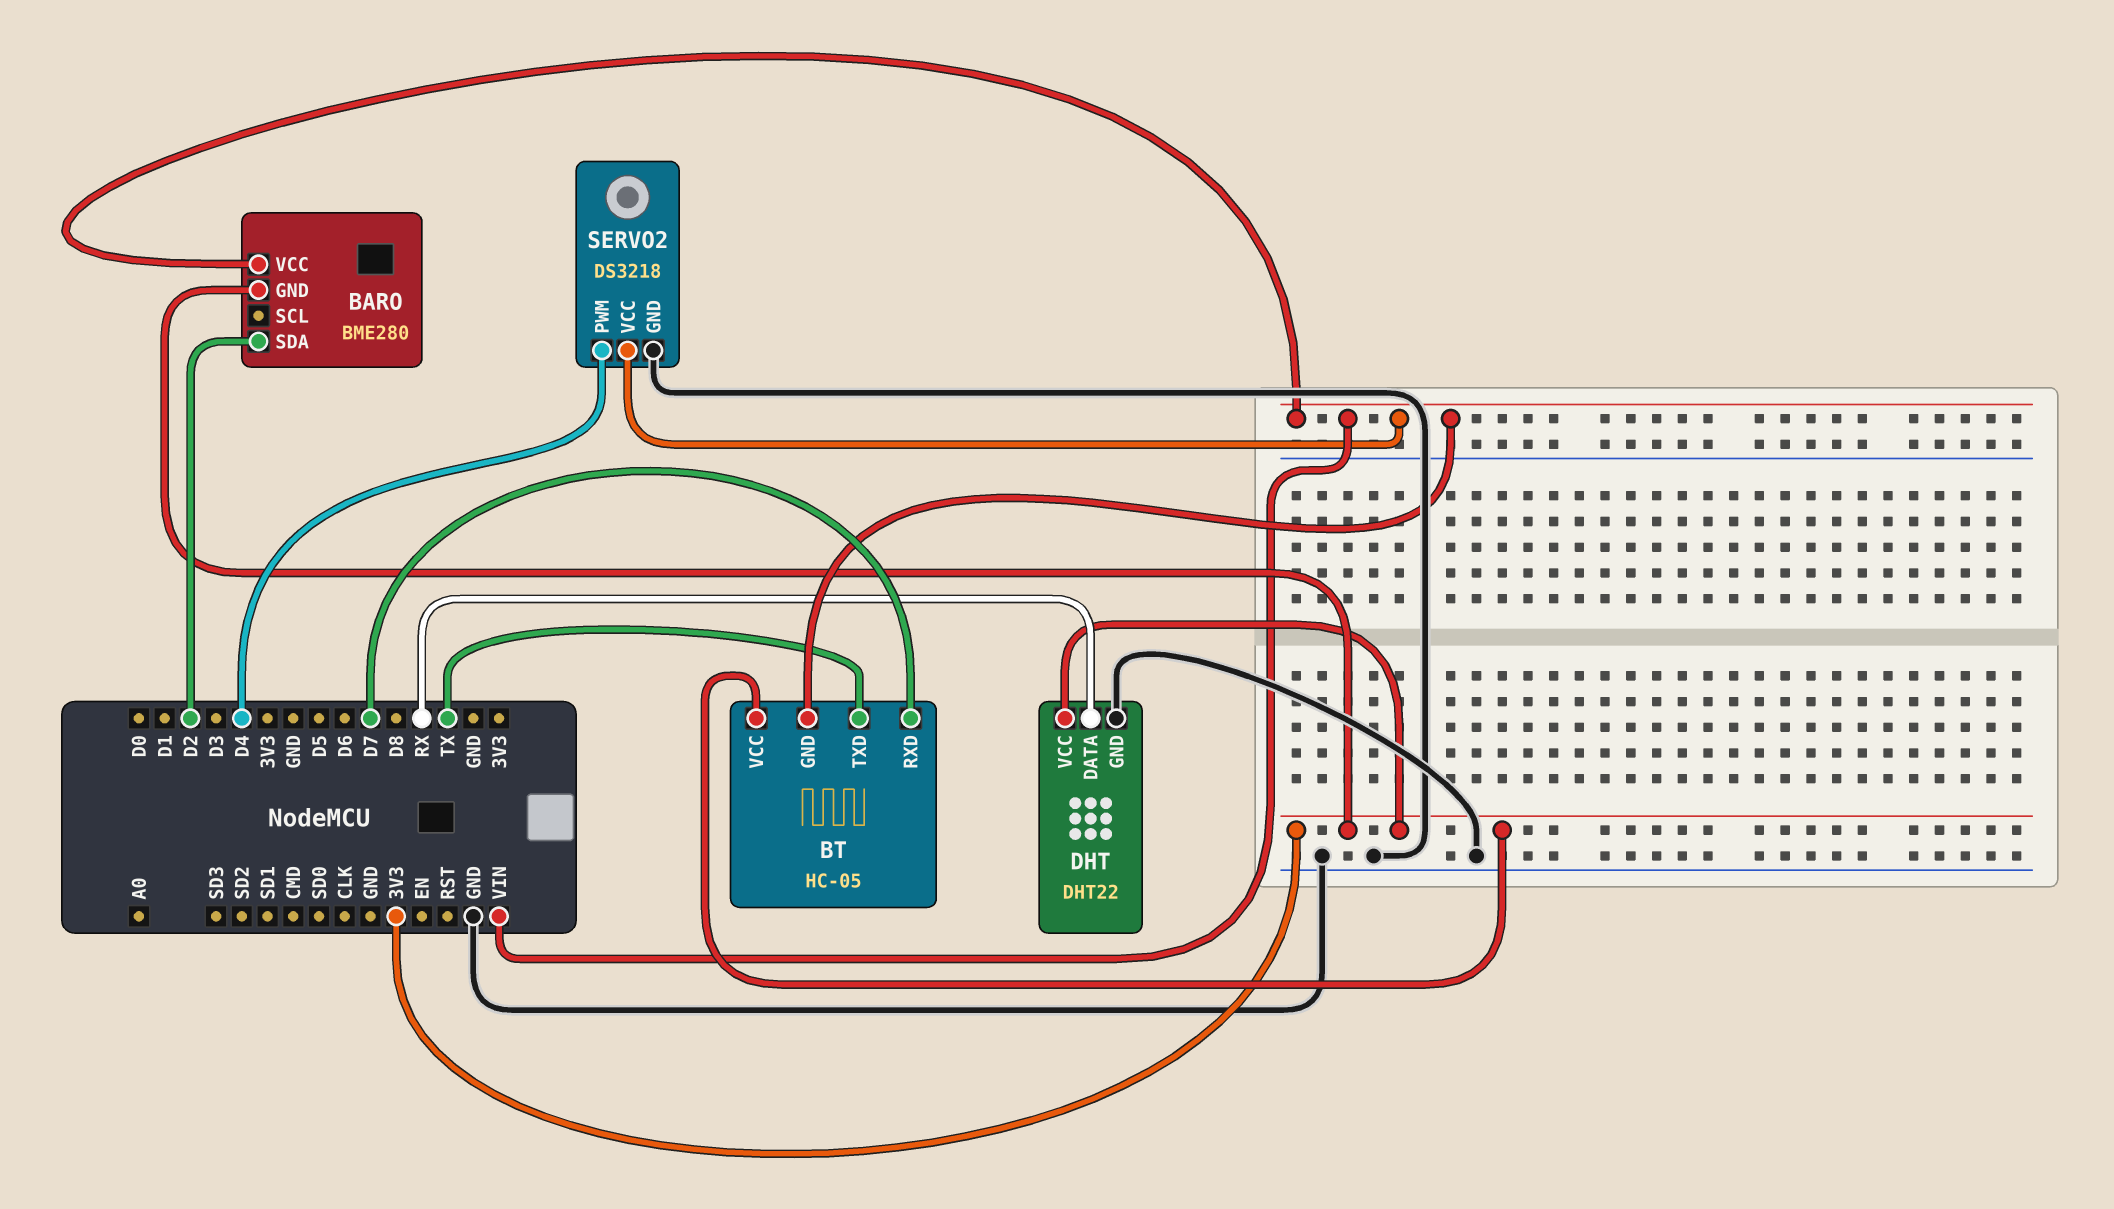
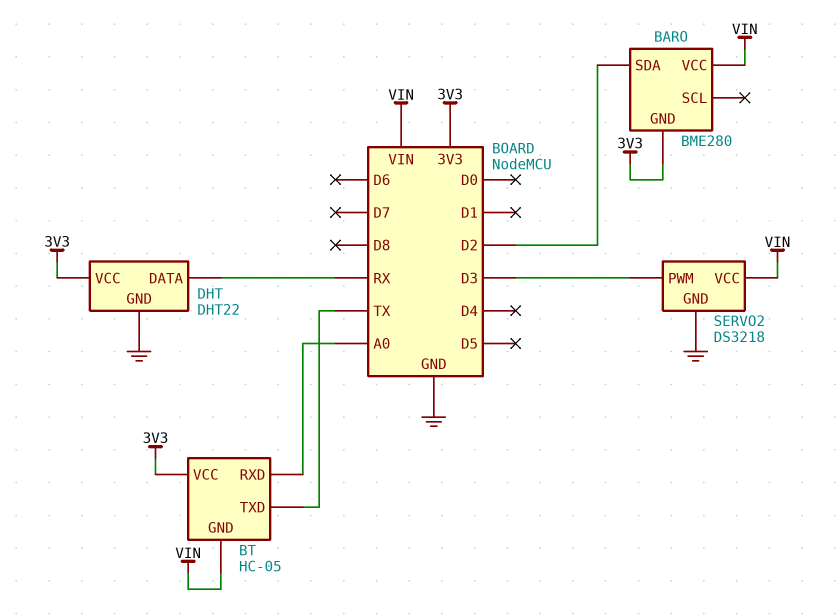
BT pin RXD: D7 -> A0
SERVO2 pin PWM: D4 -> D3

